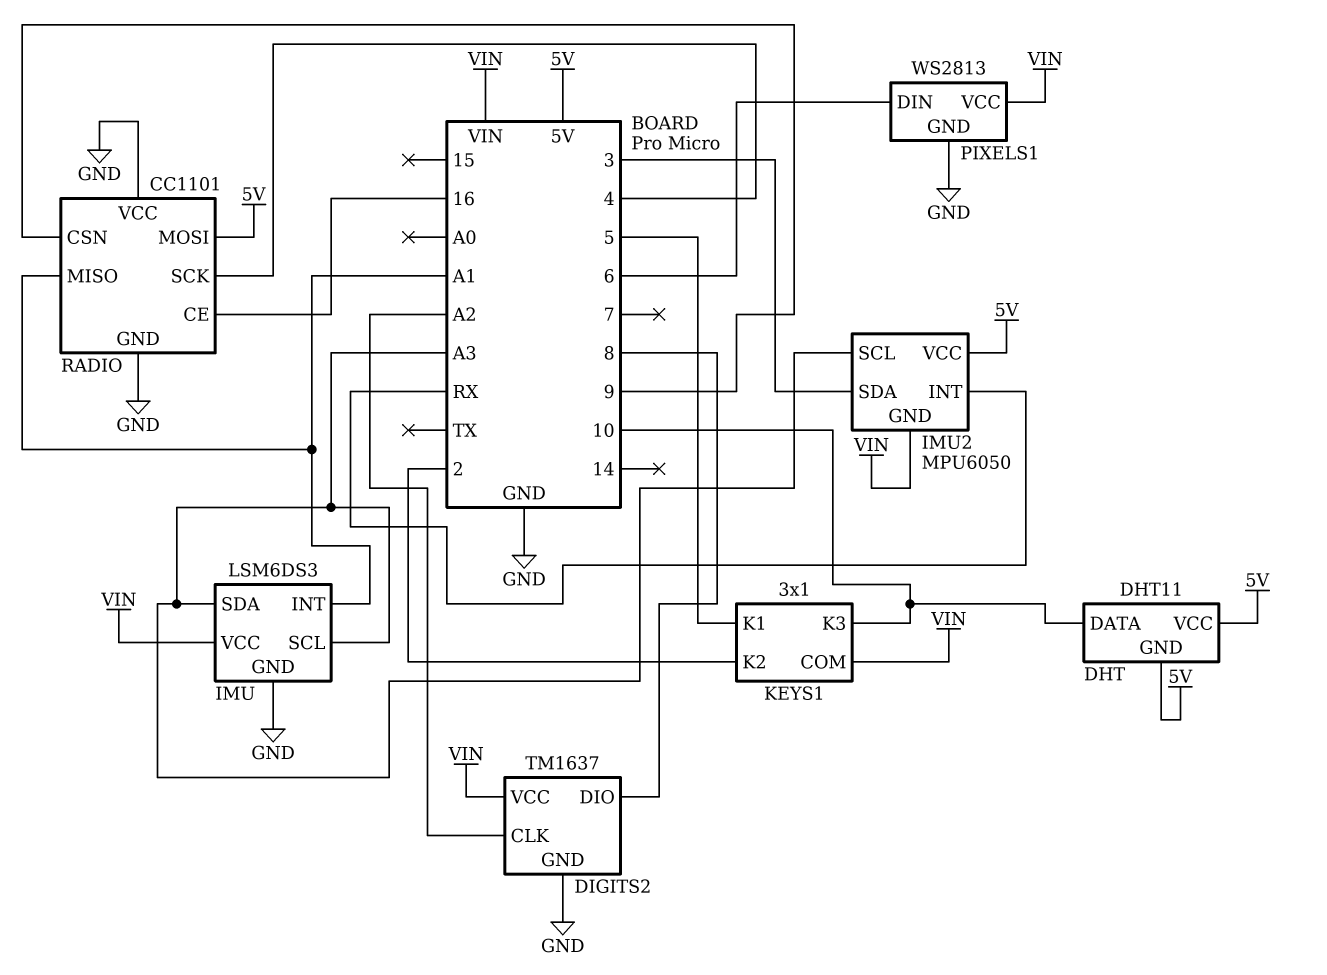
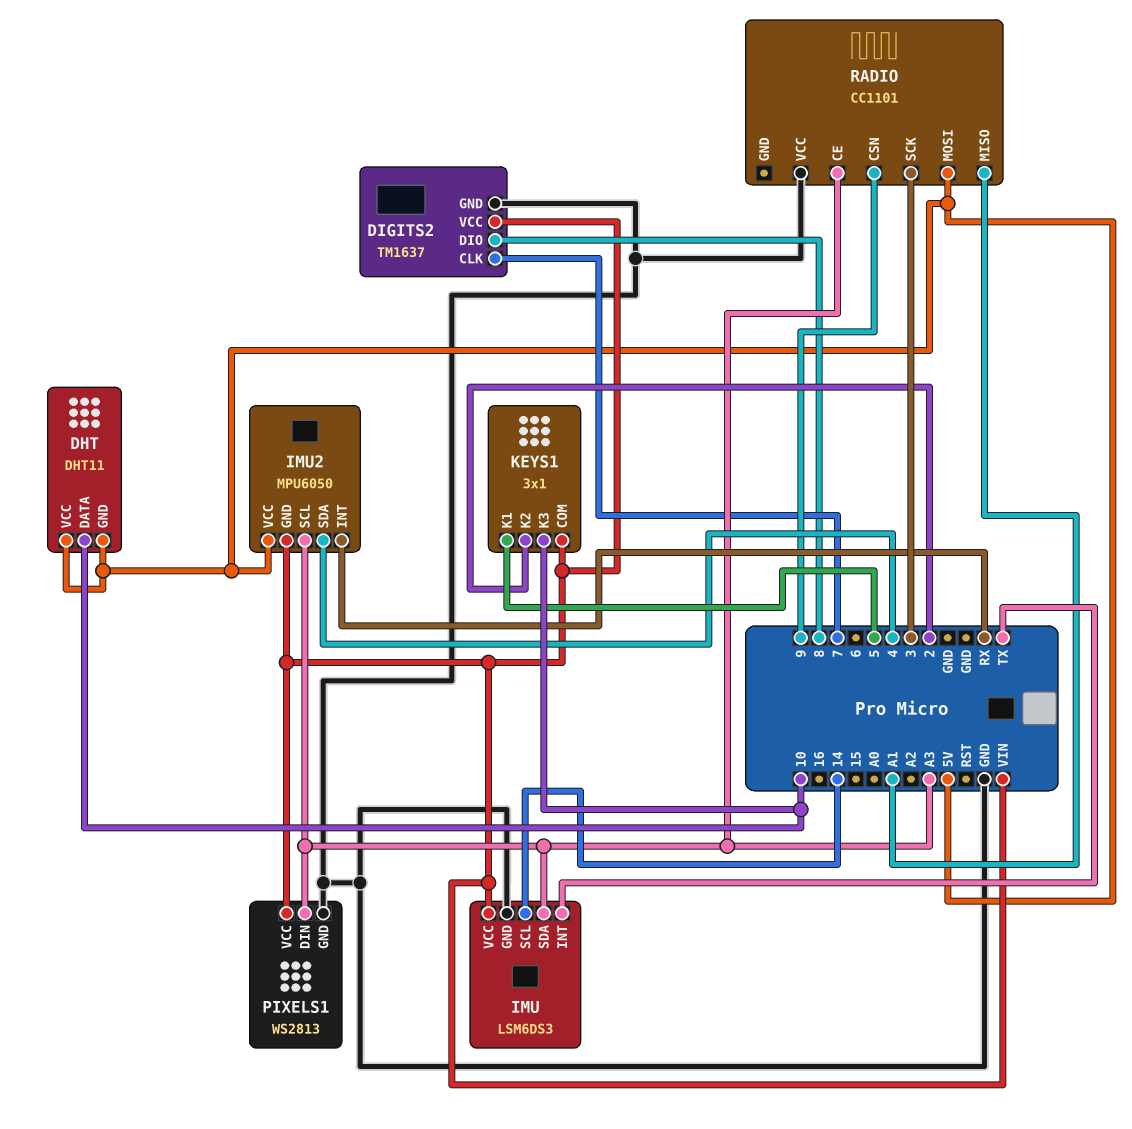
DIGITS2 pin CLK: A2 -> 7
IMU pin INT: A1 -> TX
IMU pin SCL: A3 -> 14
IMU2 pin SDA: 3 -> 4
PIXELS1 pin DIN: 6 -> A3
RADIO pin CE: 16 -> A3
RADIO pin GND: GND -> none
RADIO pin SCK: 4 -> 3

